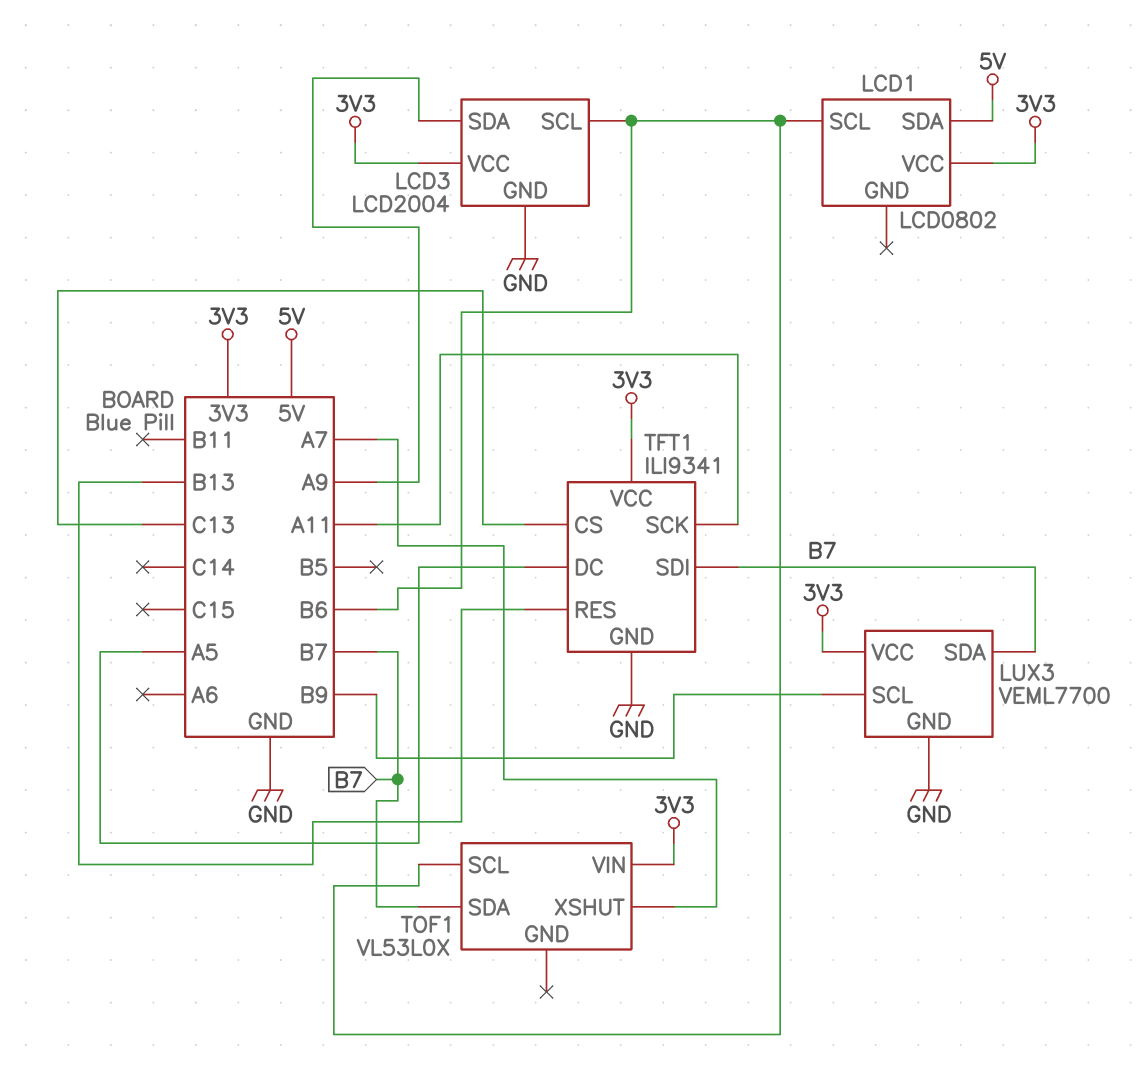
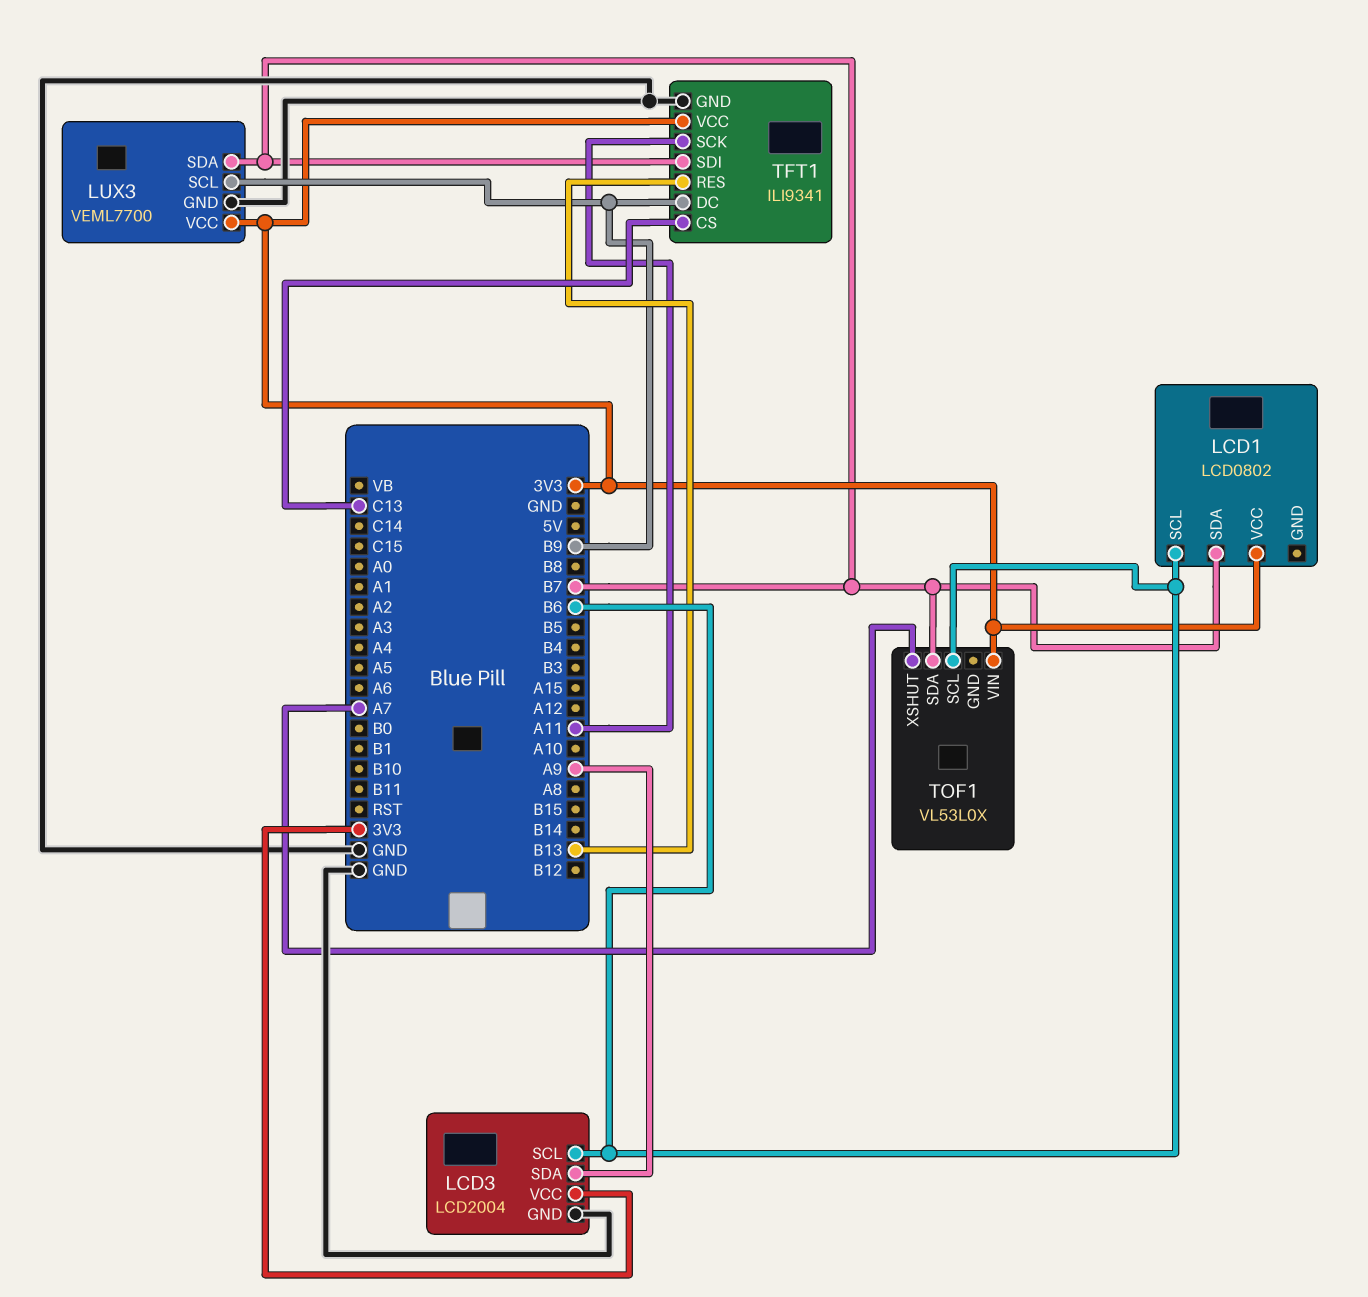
LCD1 pin SDA: 5V -> B7
TFT1 pin DC: A5 -> B9

